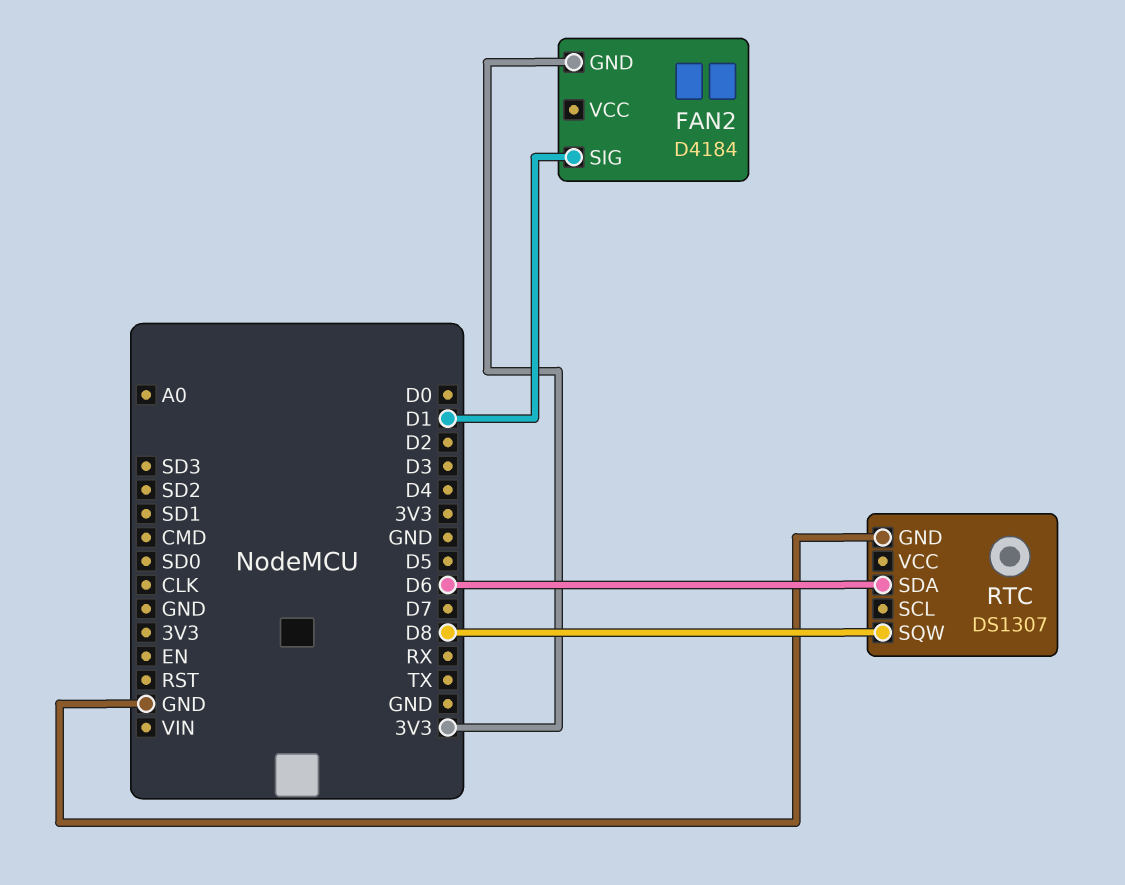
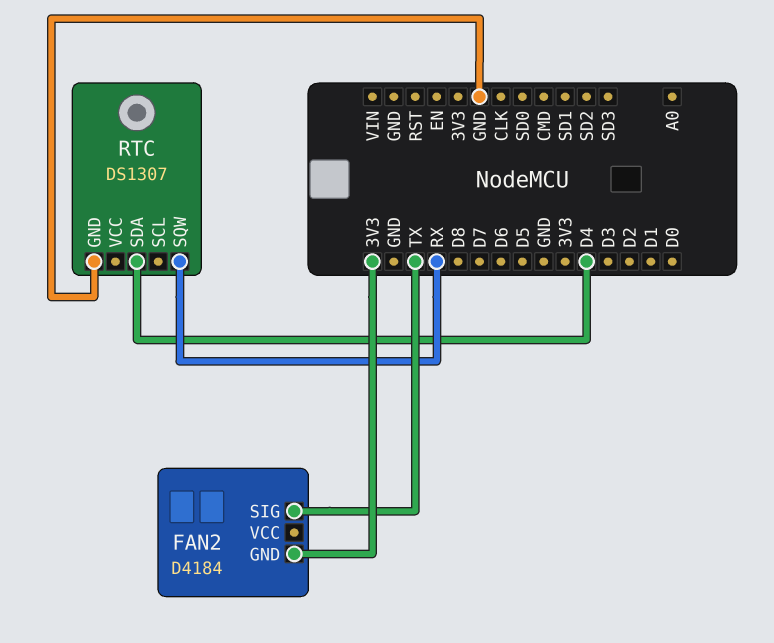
FAN2 pin SIG: D1 -> TX
RTC pin SDA: D6 -> D4
RTC pin SQW: D8 -> RX

